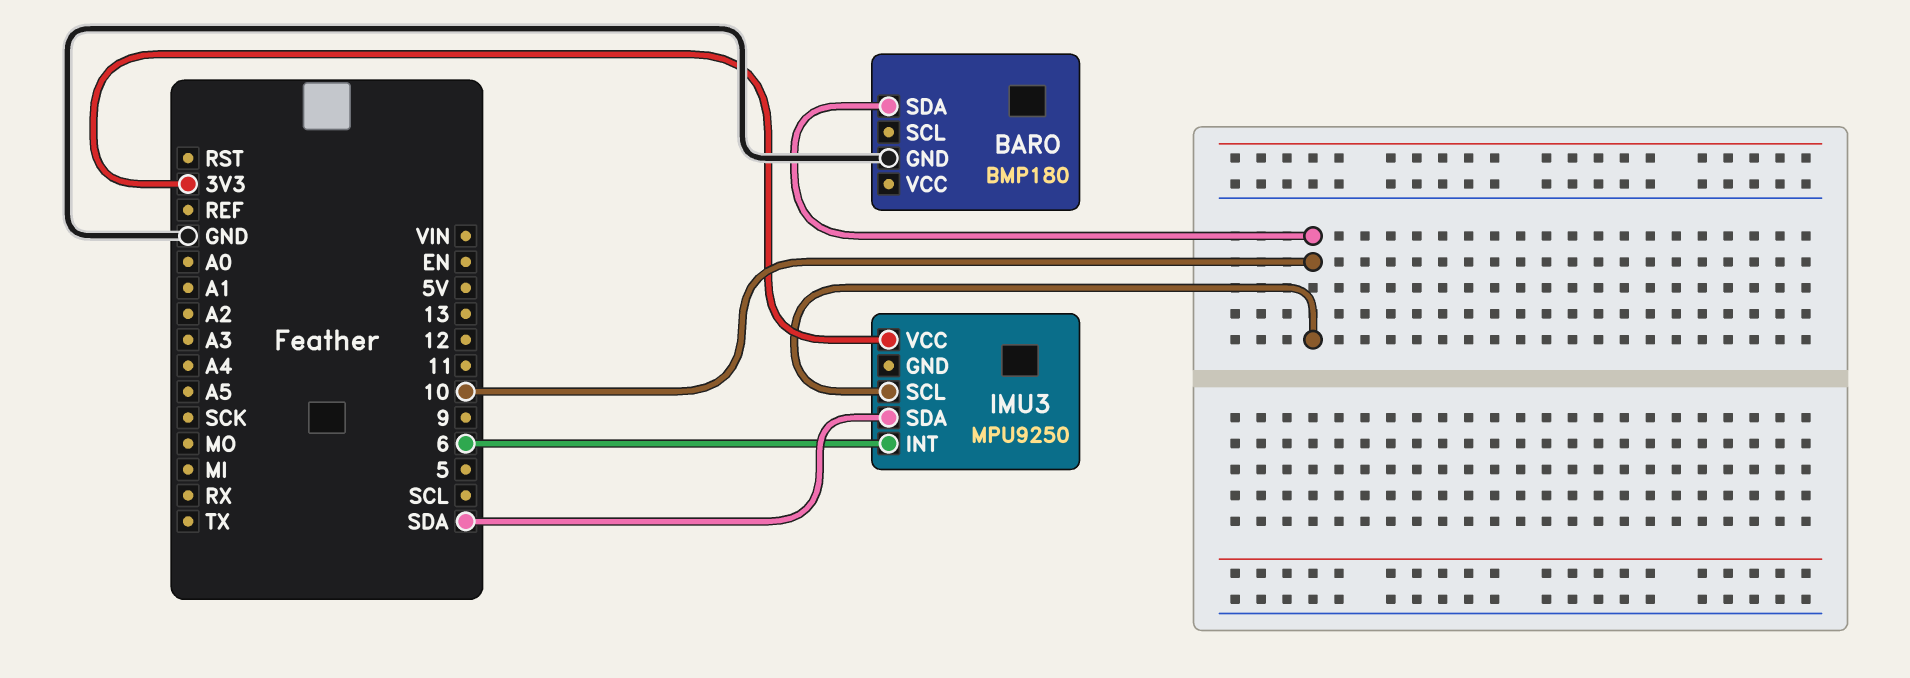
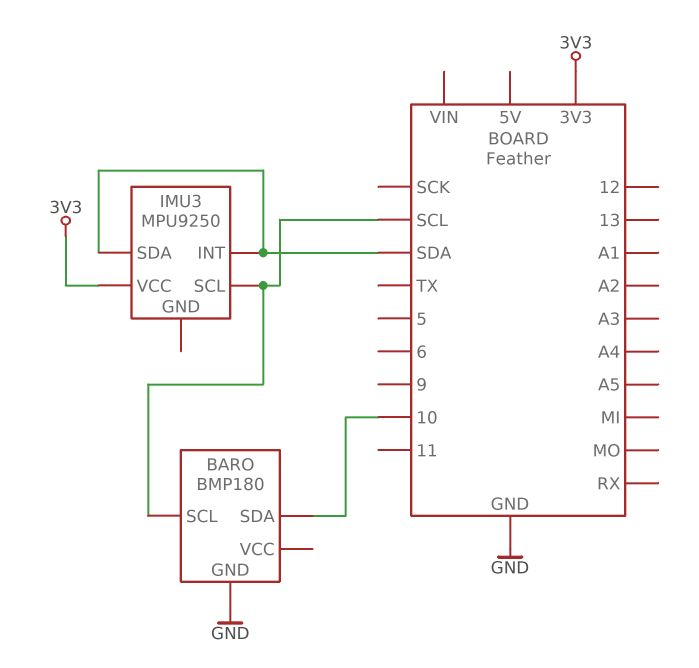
BARO pin SCL: none -> SCL
IMU3 pin INT: 6 -> SDA
IMU3 pin SCL: 10 -> SCL

